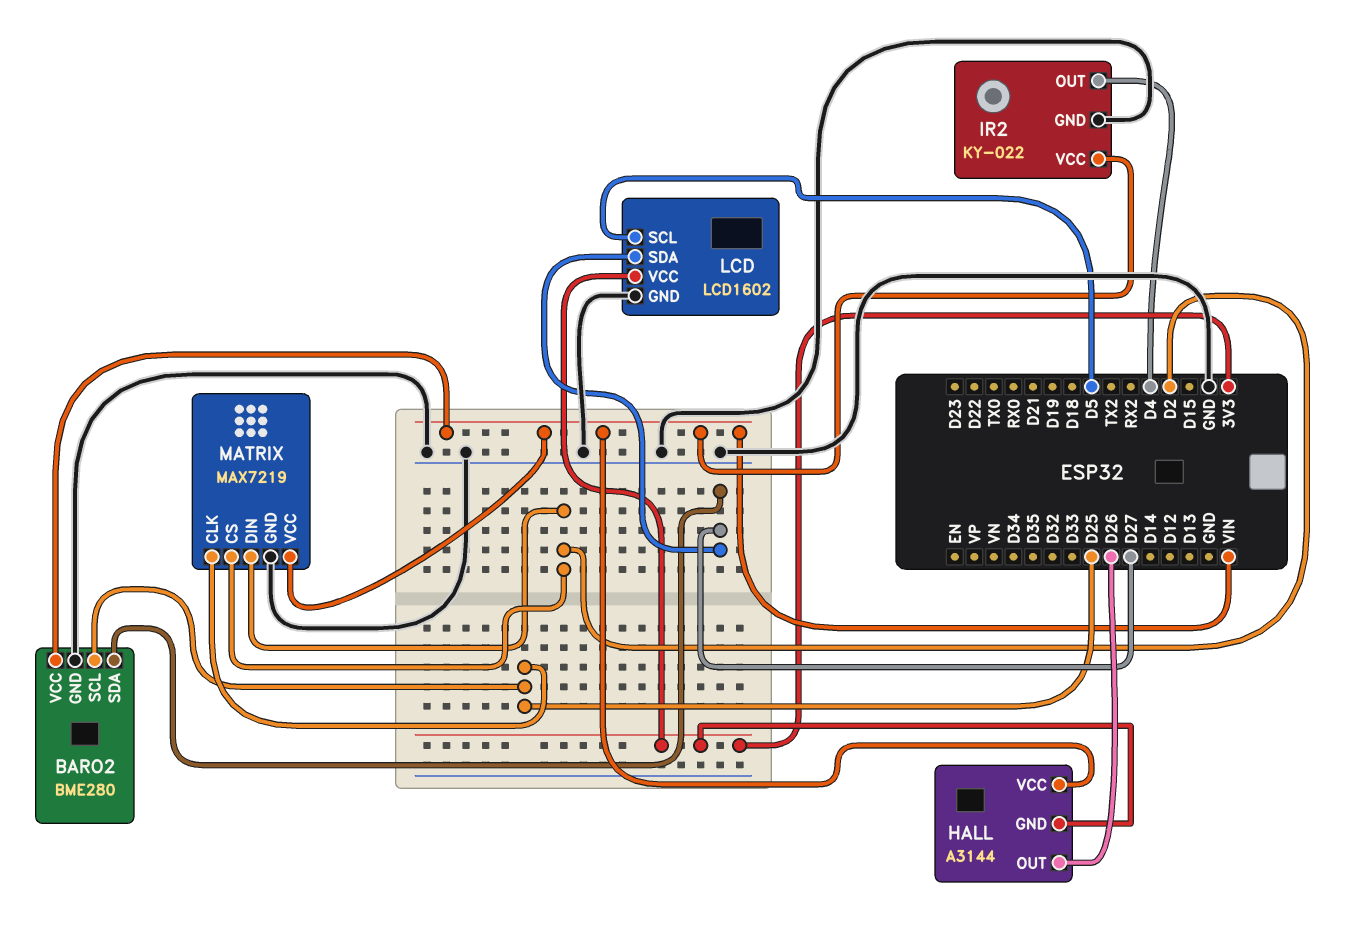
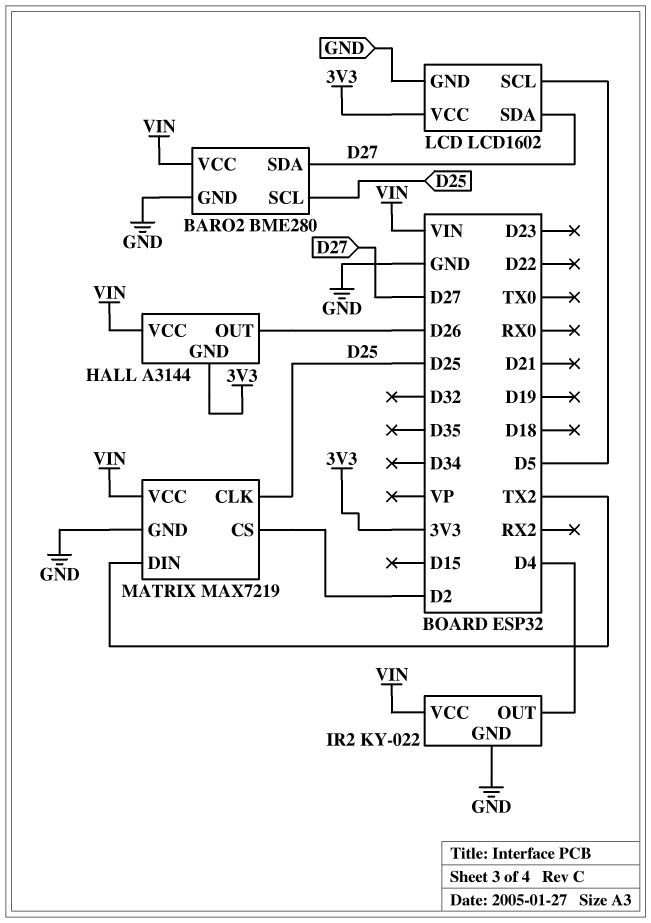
MATRIX pin DIN: D2 -> TX2

